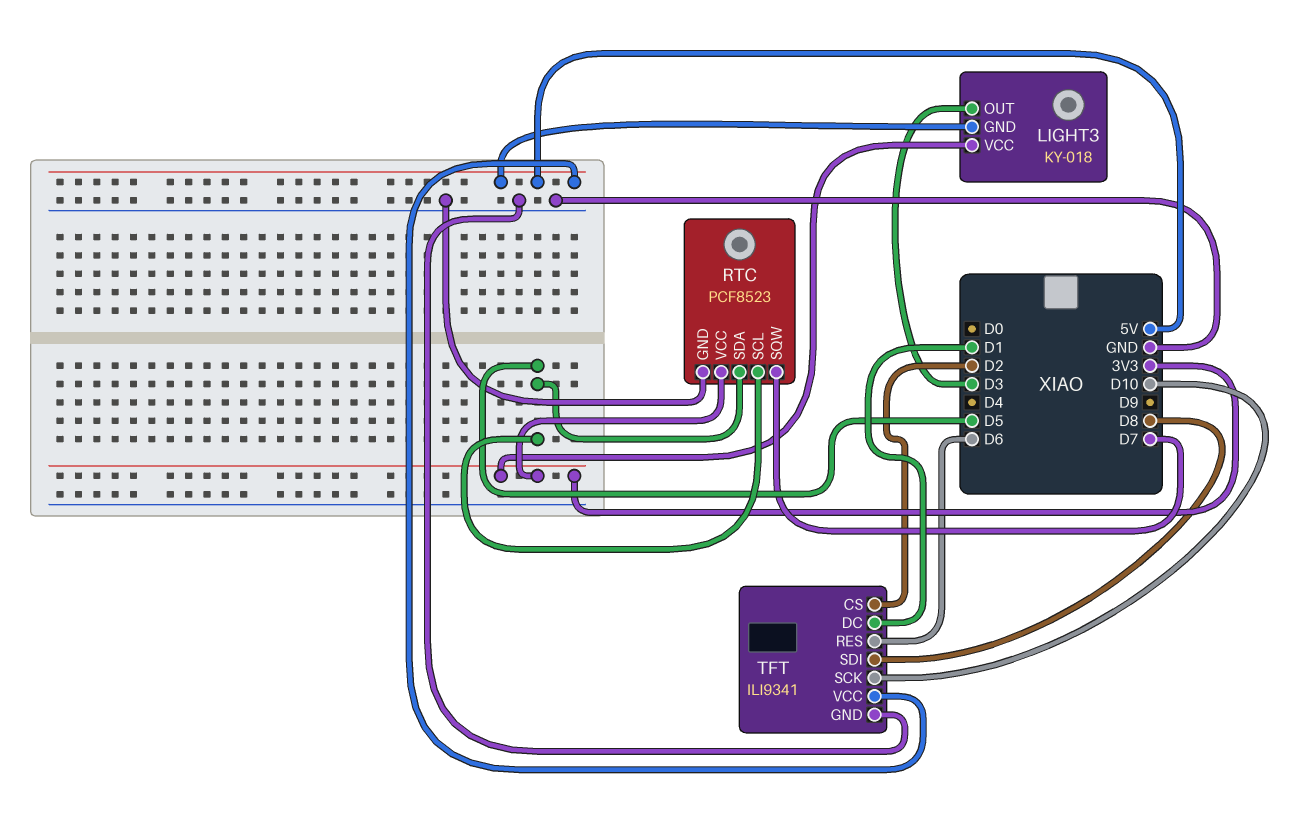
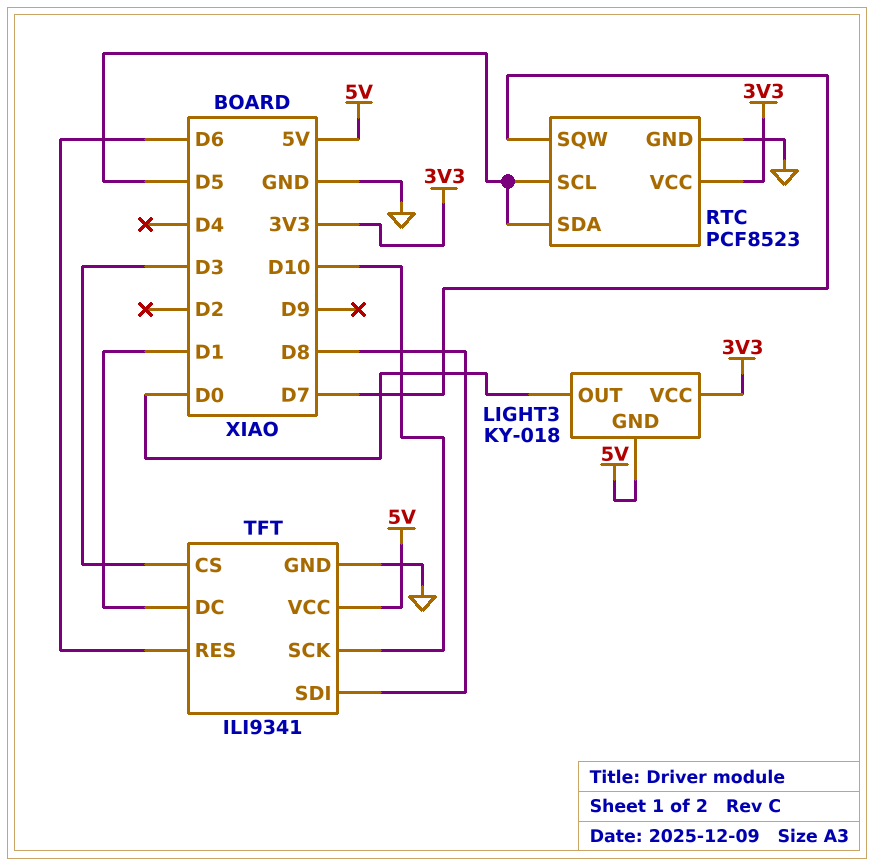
LIGHT3 pin OUT: D3 -> D0
TFT pin CS: D2 -> D3

